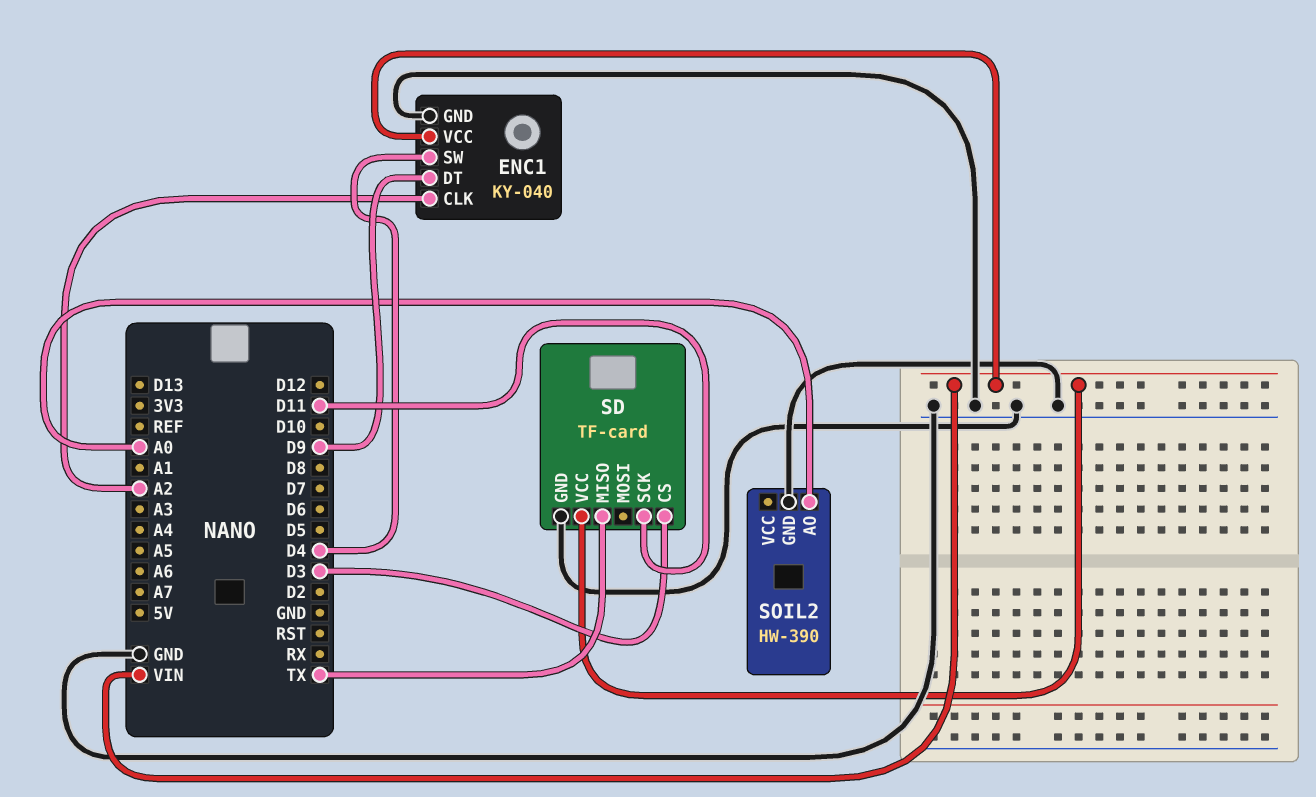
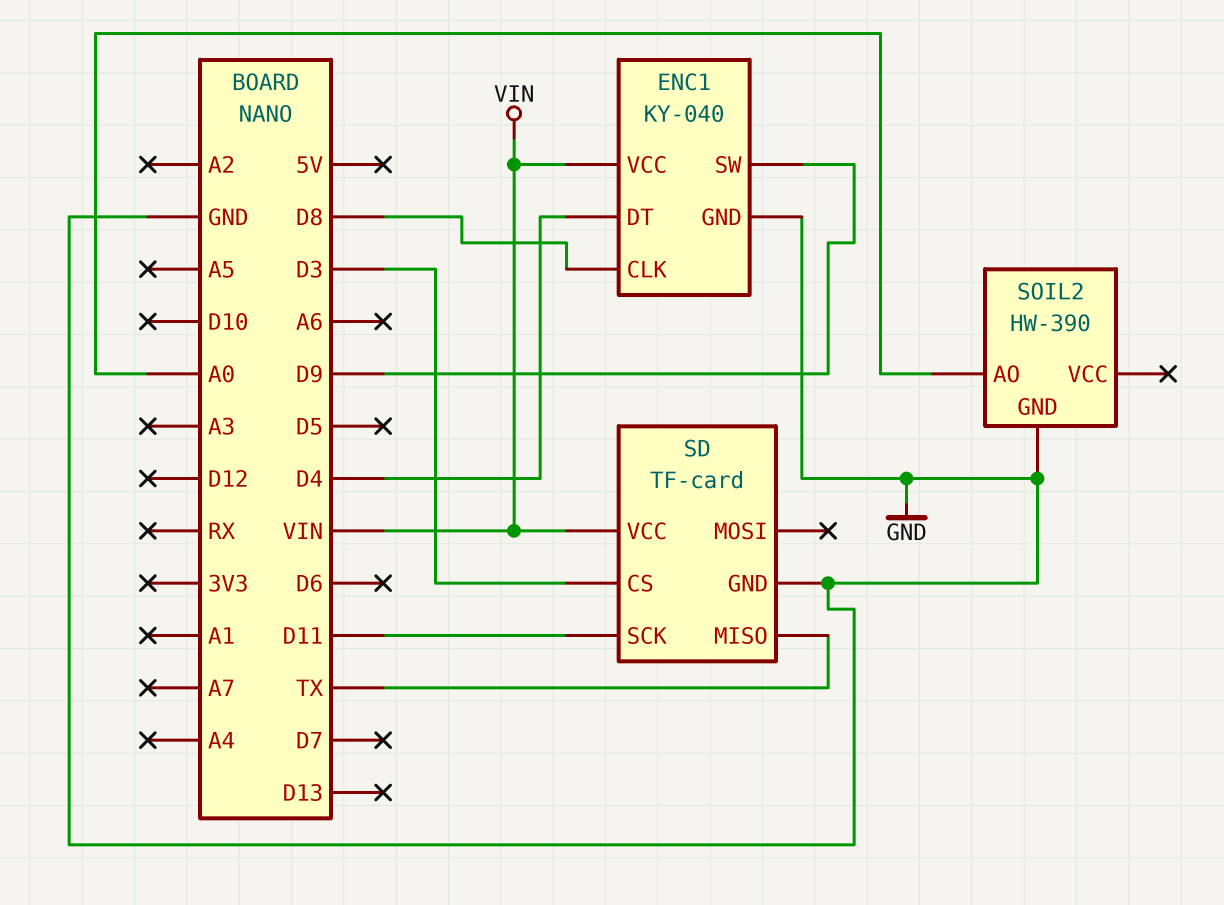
ENC1 pin CLK: A2 -> D8
ENC1 pin DT: D9 -> D4
ENC1 pin SW: D4 -> D9

